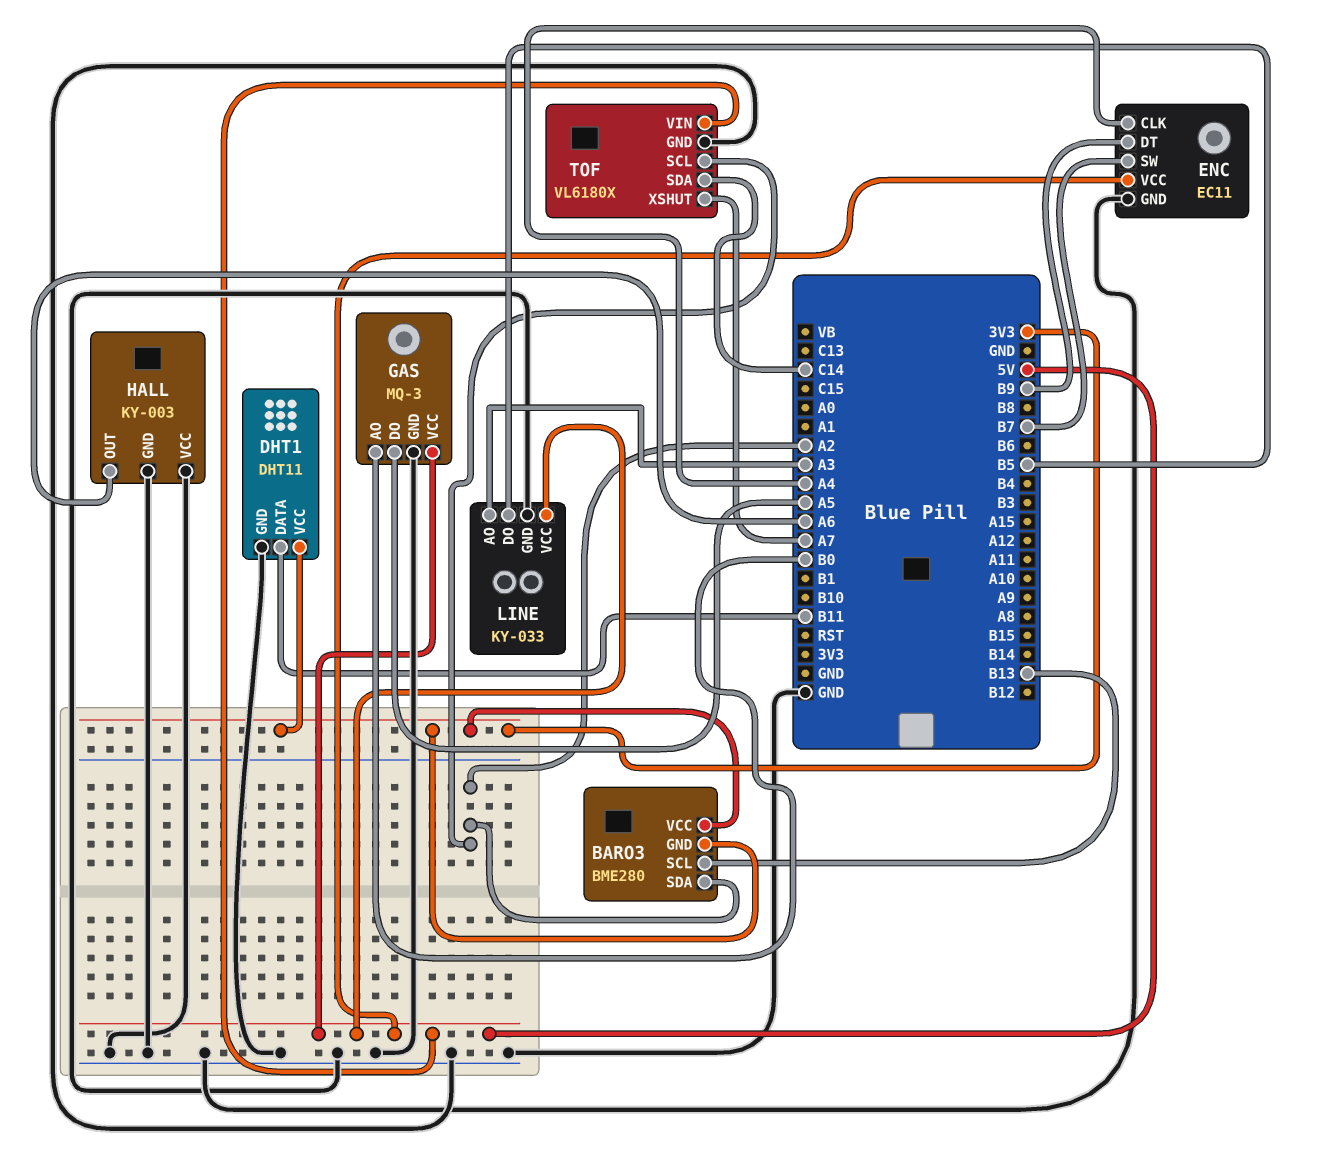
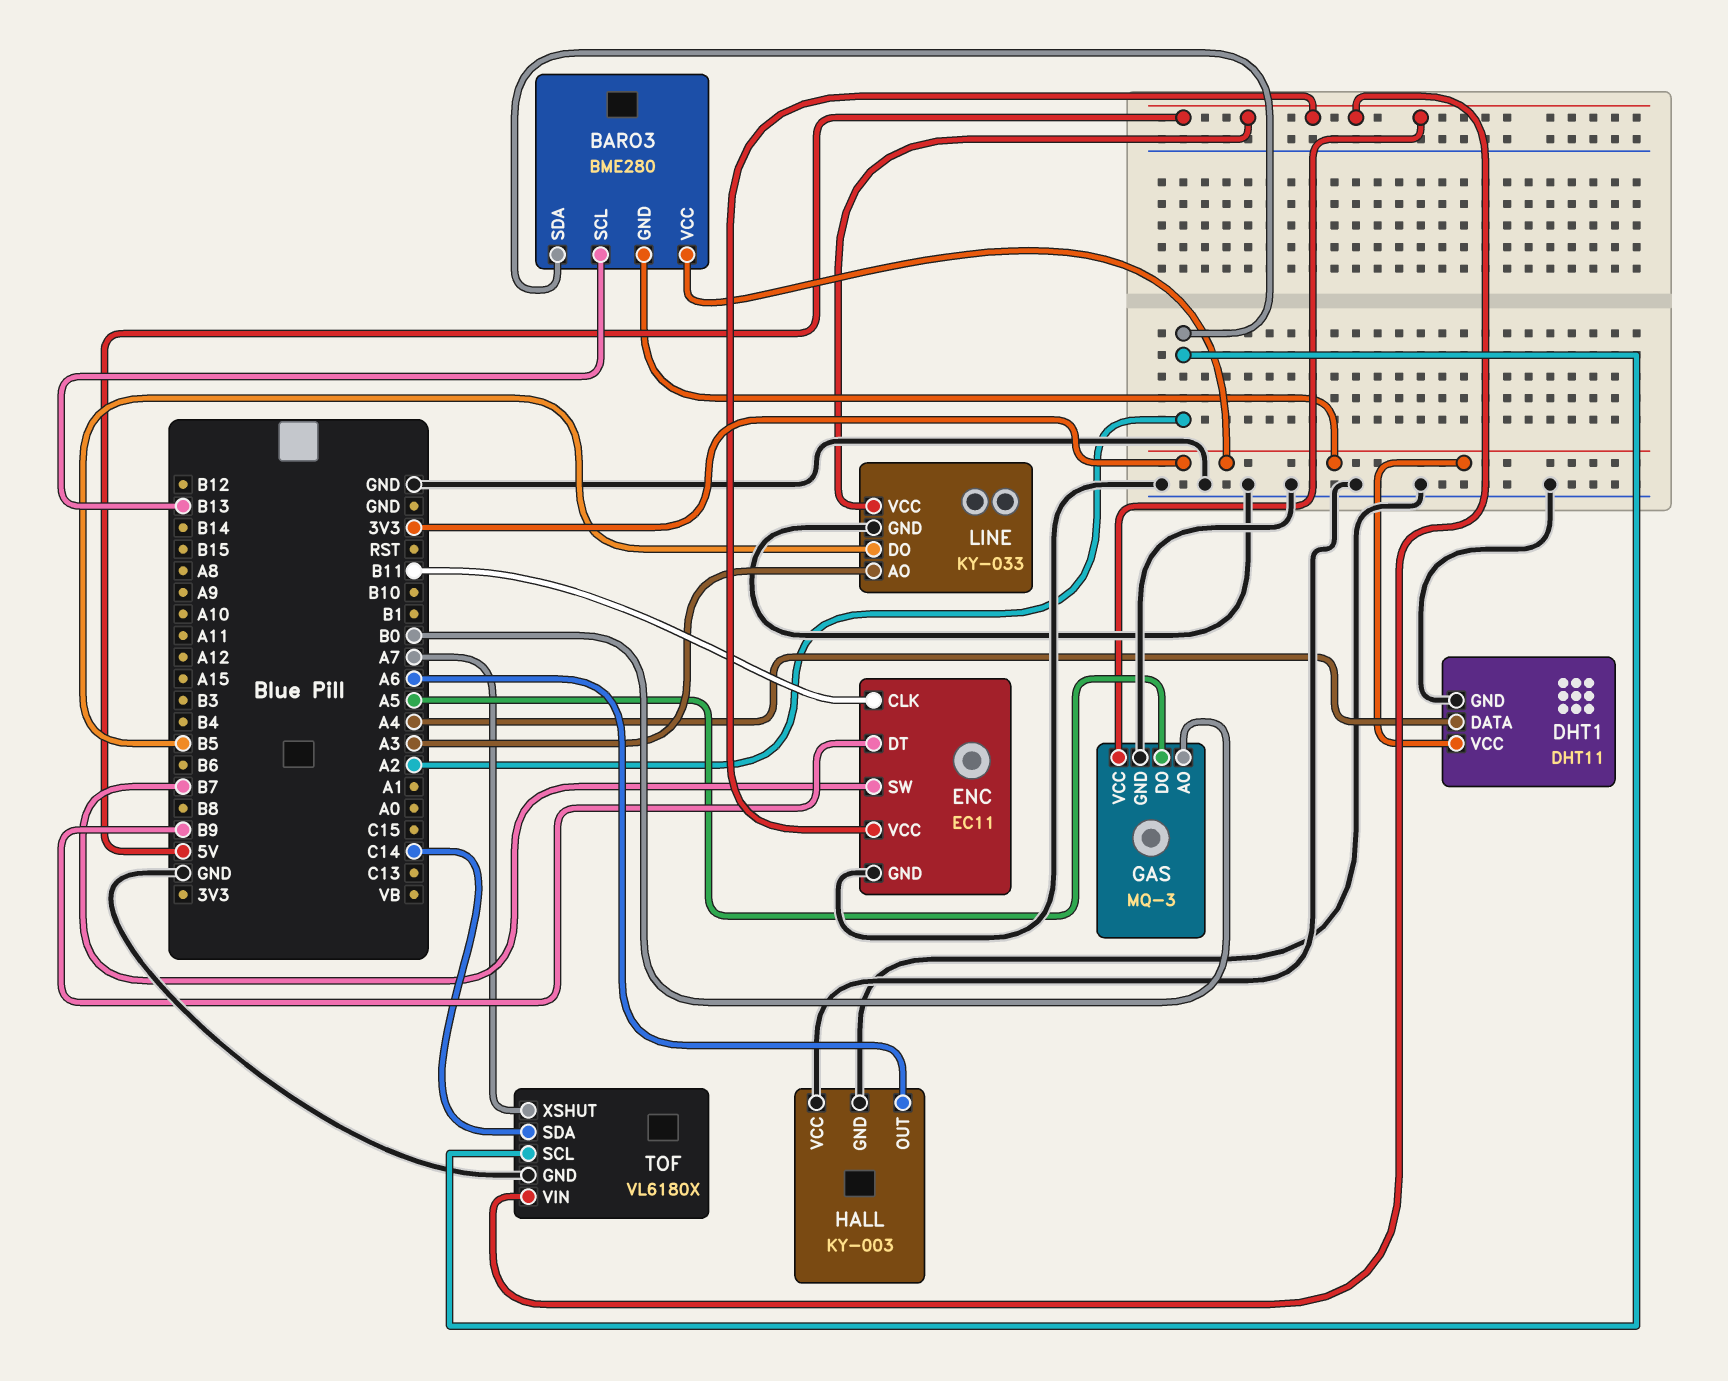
DHT1 pin DATA: B11 -> A4
ENC pin CLK: A4 -> B11

